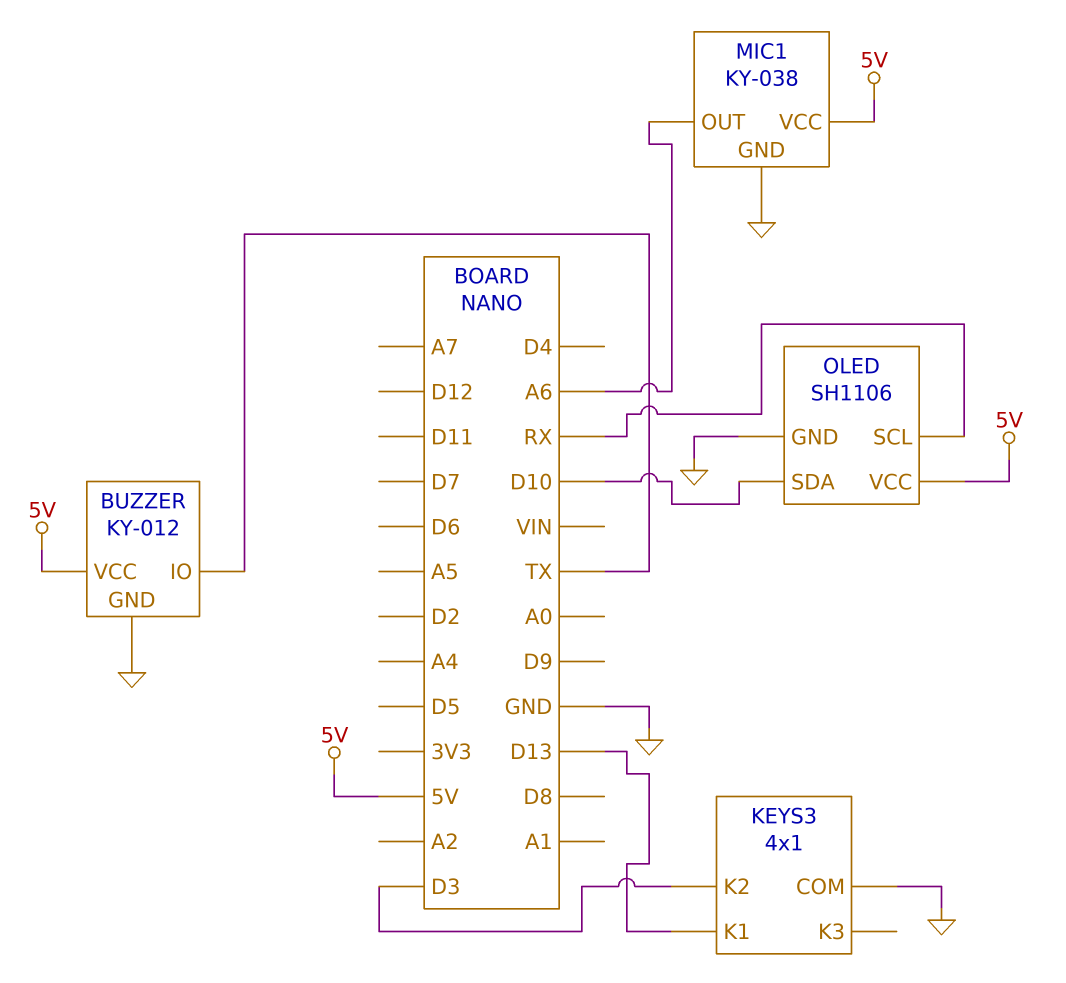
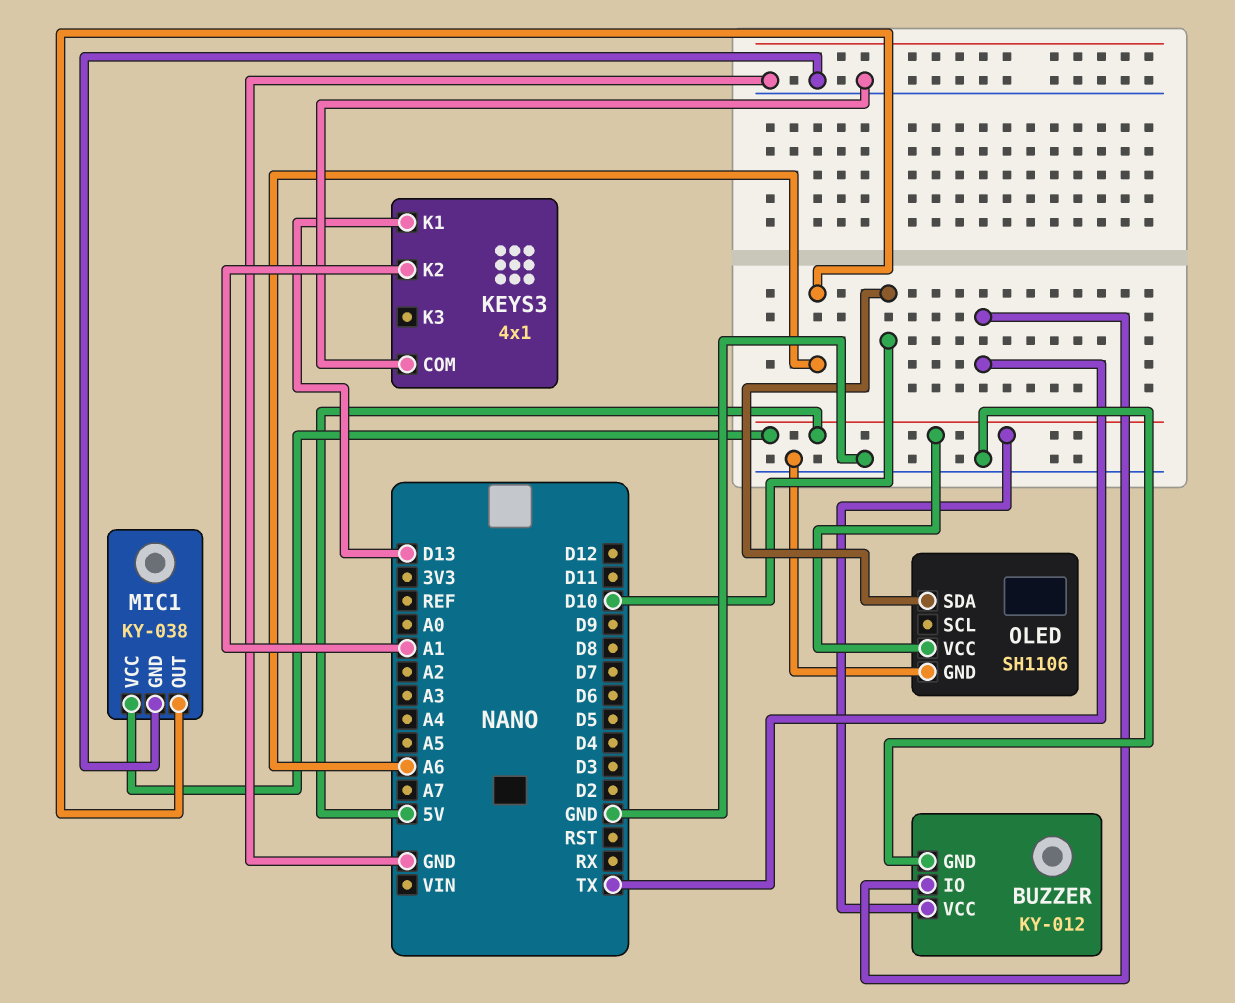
KEYS3 pin K2: D3 -> A1
OLED pin SCL: RX -> none

